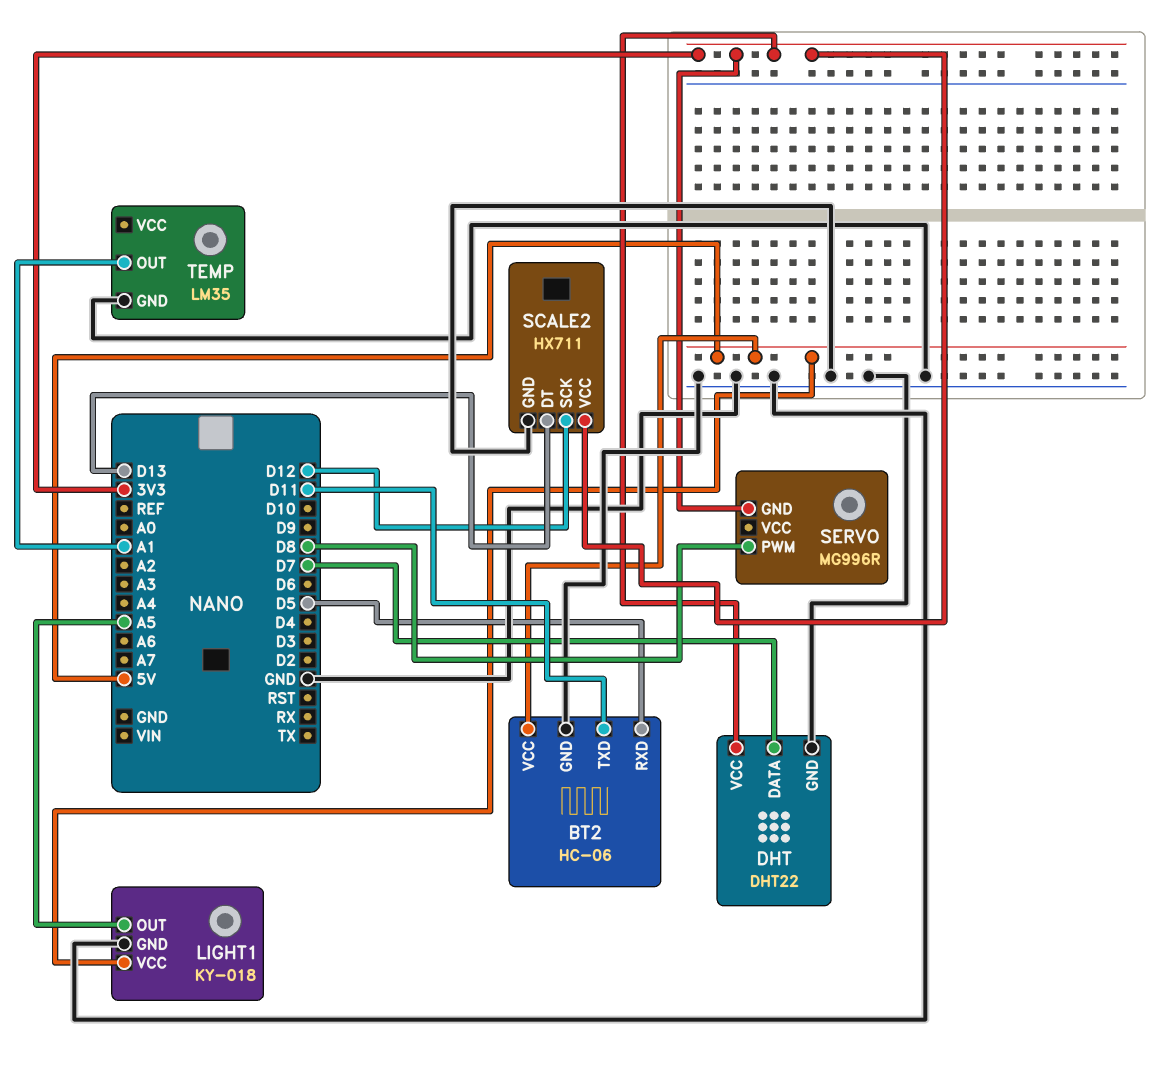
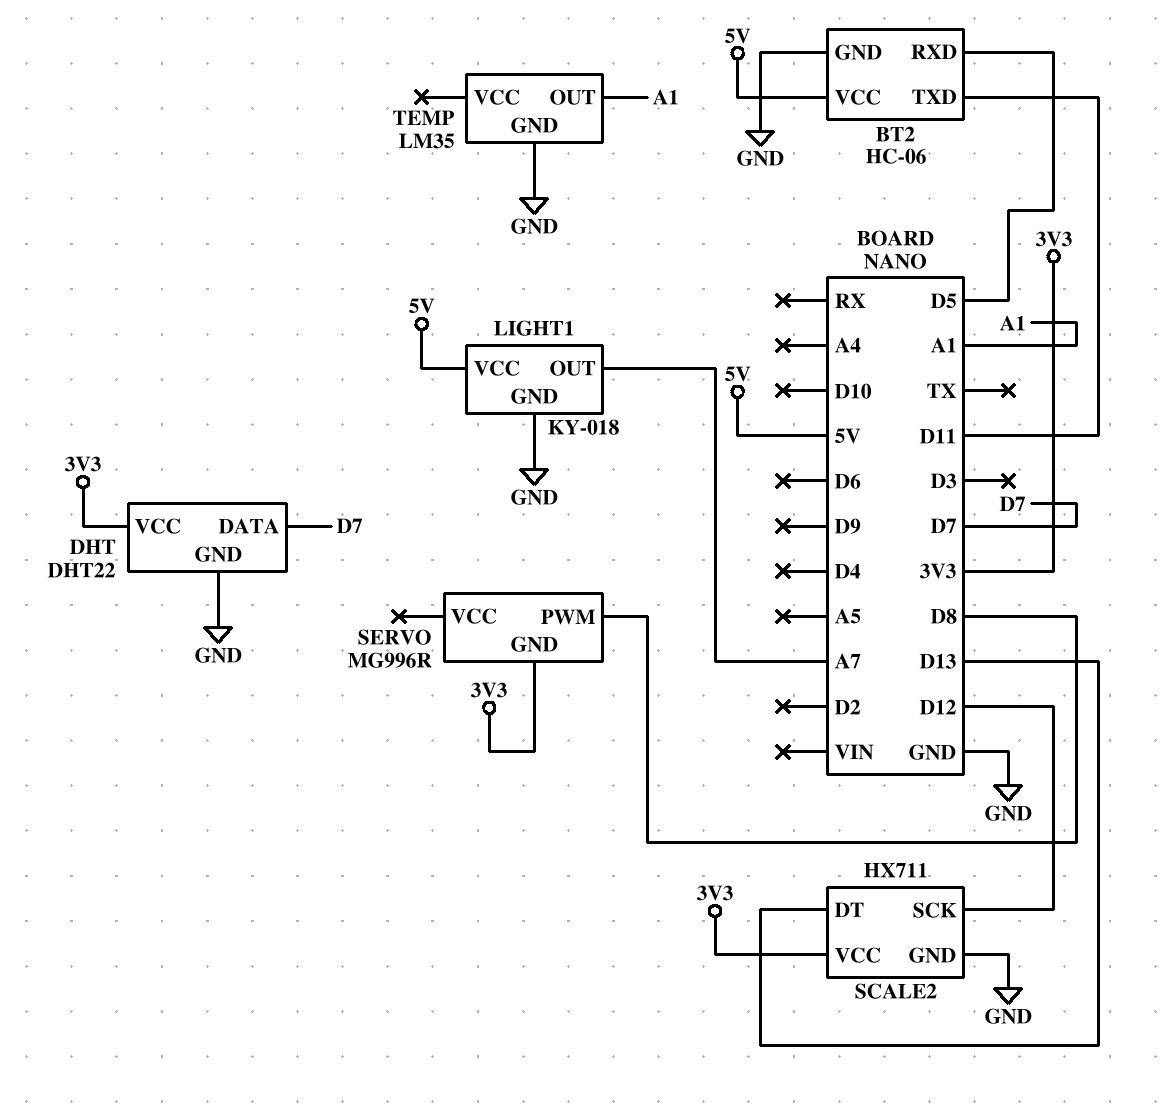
LIGHT1 pin OUT: A5 -> A7

